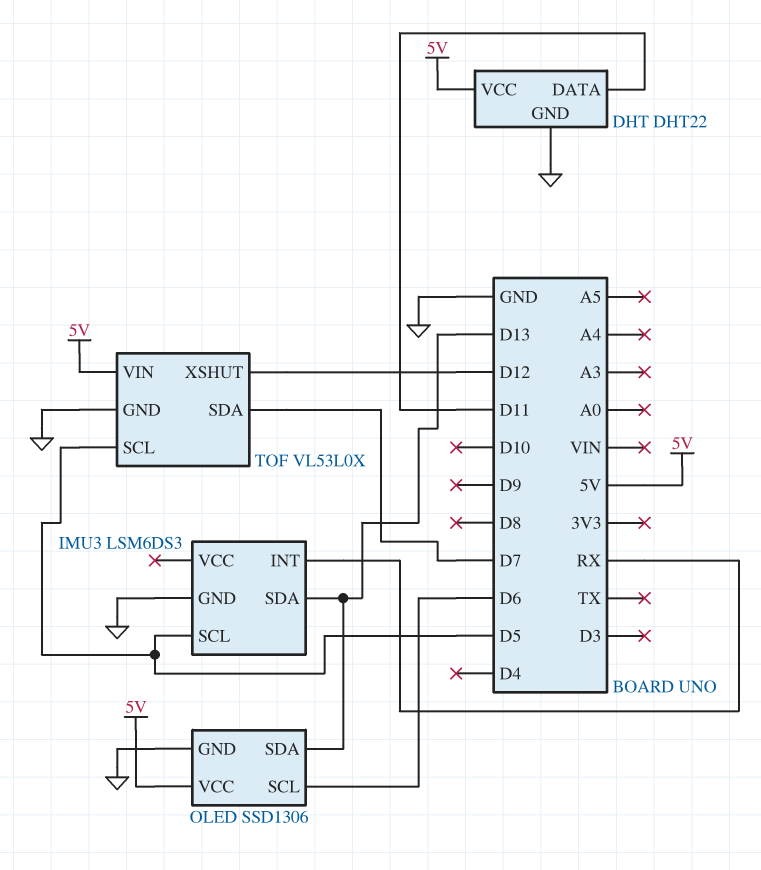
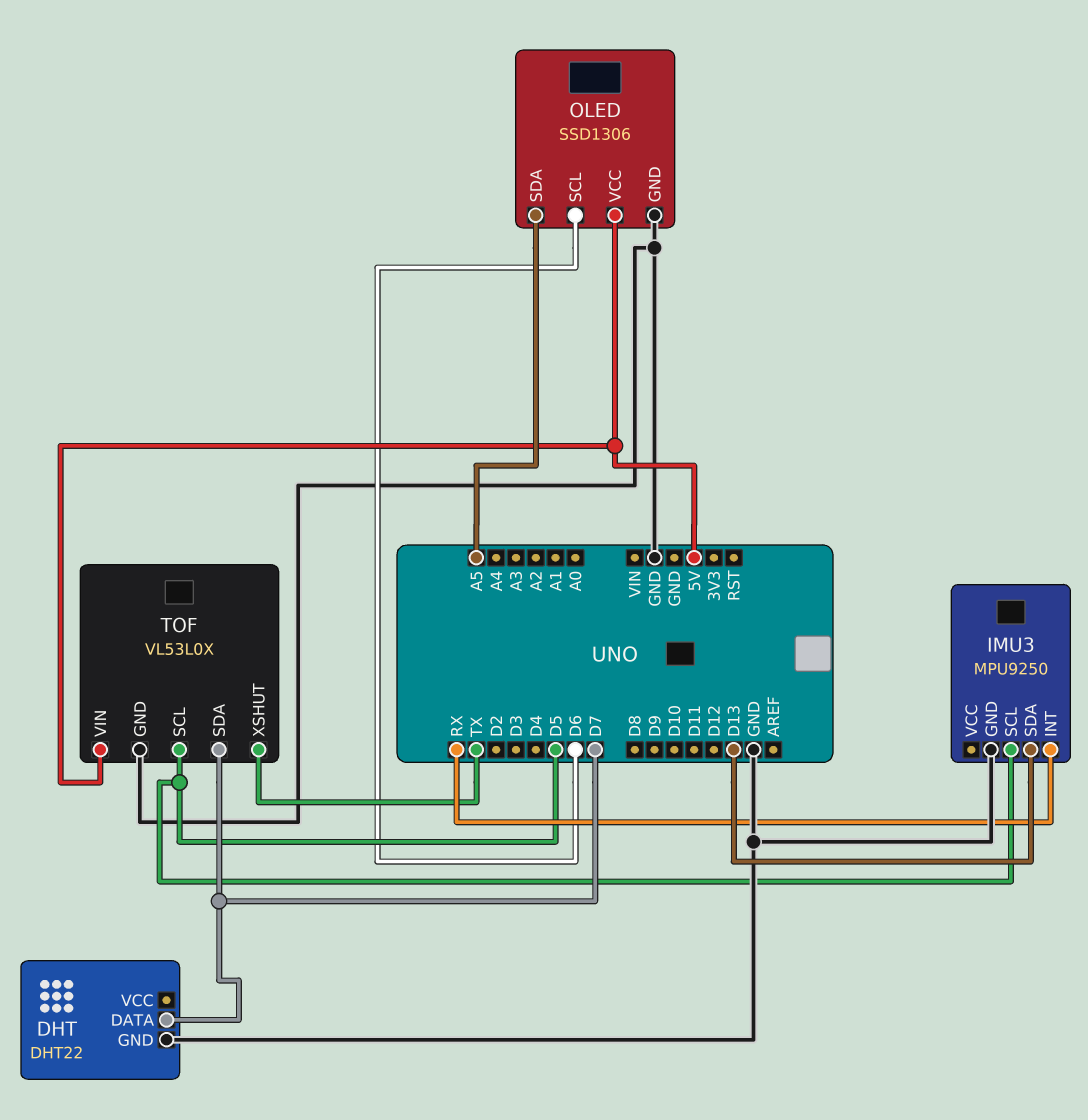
DHT pin DATA: D11 -> D7
DHT pin VCC: 5V -> none
IMU3: LSM6DS3 -> MPU9250
OLED pin SDA: D13 -> A5
TOF pin XSHUT: D12 -> TX

